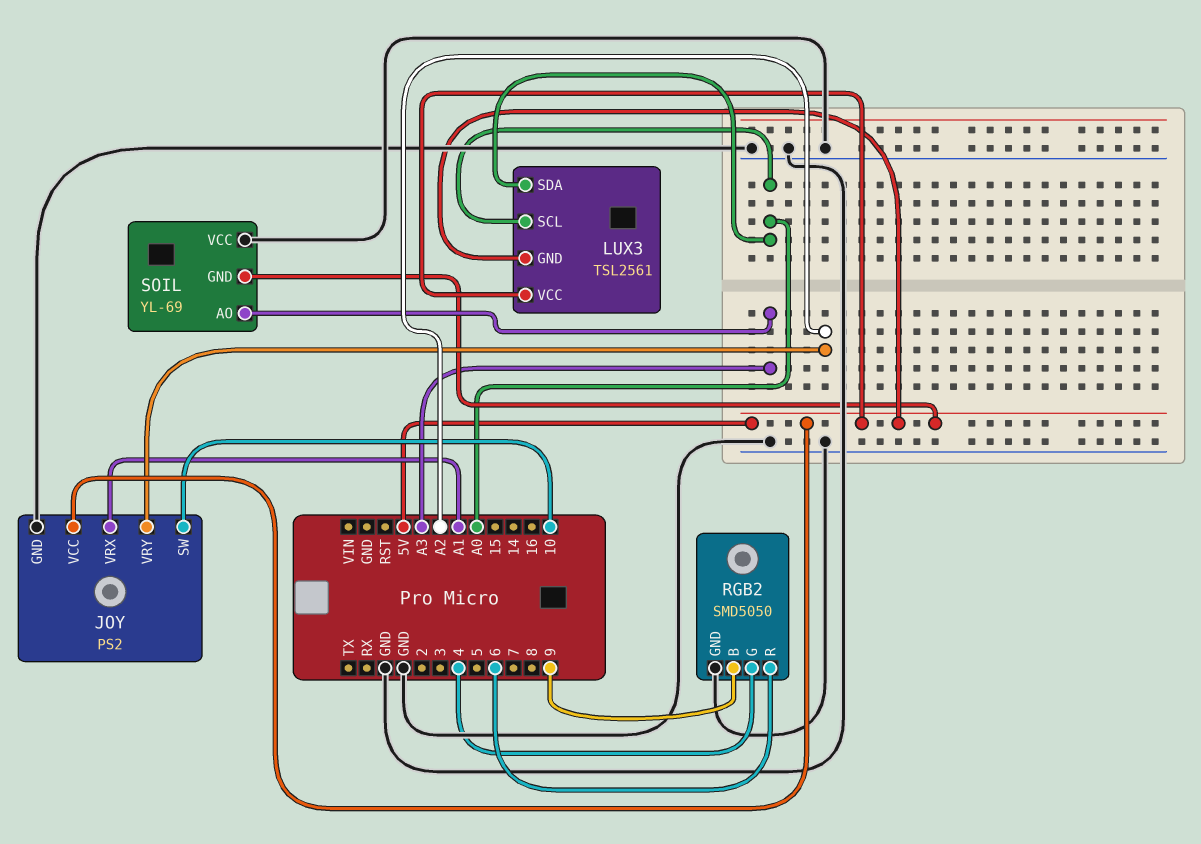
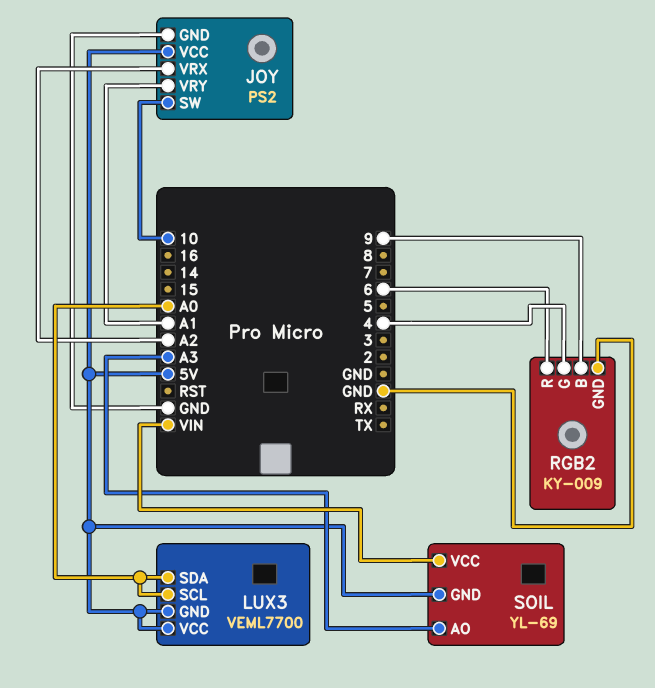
JOY pin VRX: A1 -> A2
JOY pin VRY: A2 -> A1
LUX3: TSL2561 -> VEML7700
RGB2: SMD5050 -> KY-009
SOIL pin VCC: GND -> VIN

